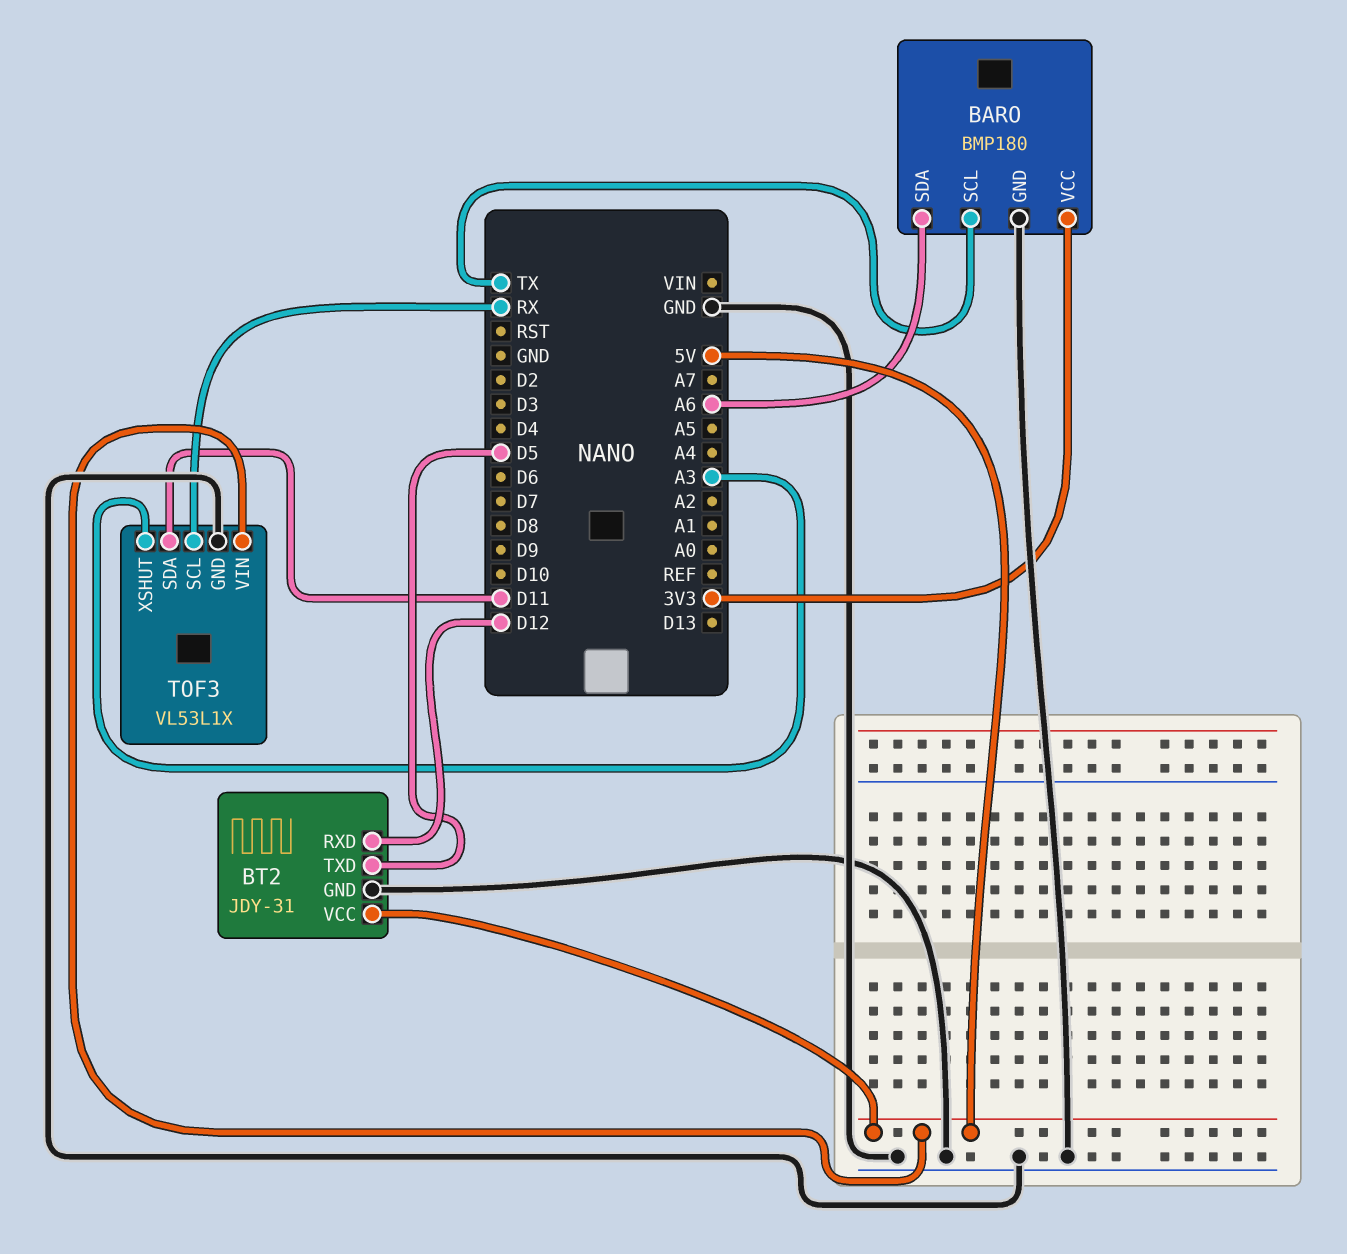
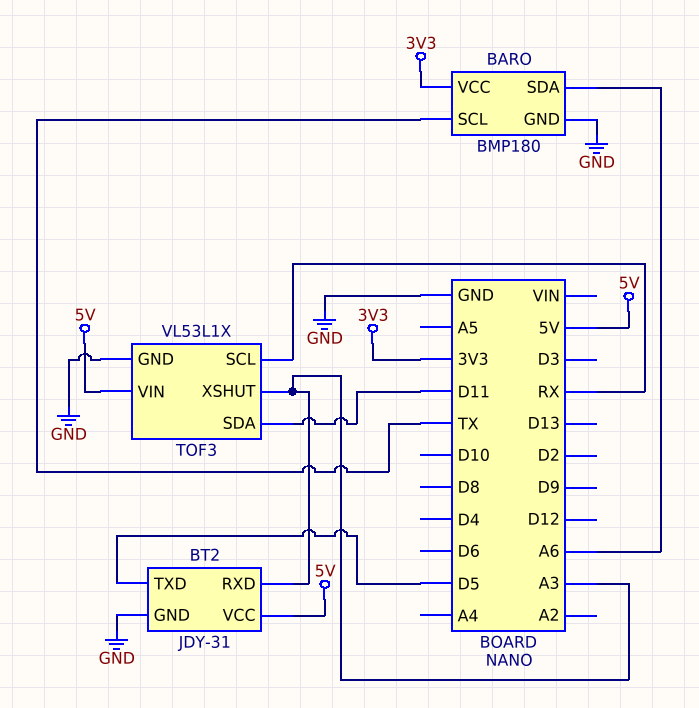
BT2 pin RXD: D12 -> A3

